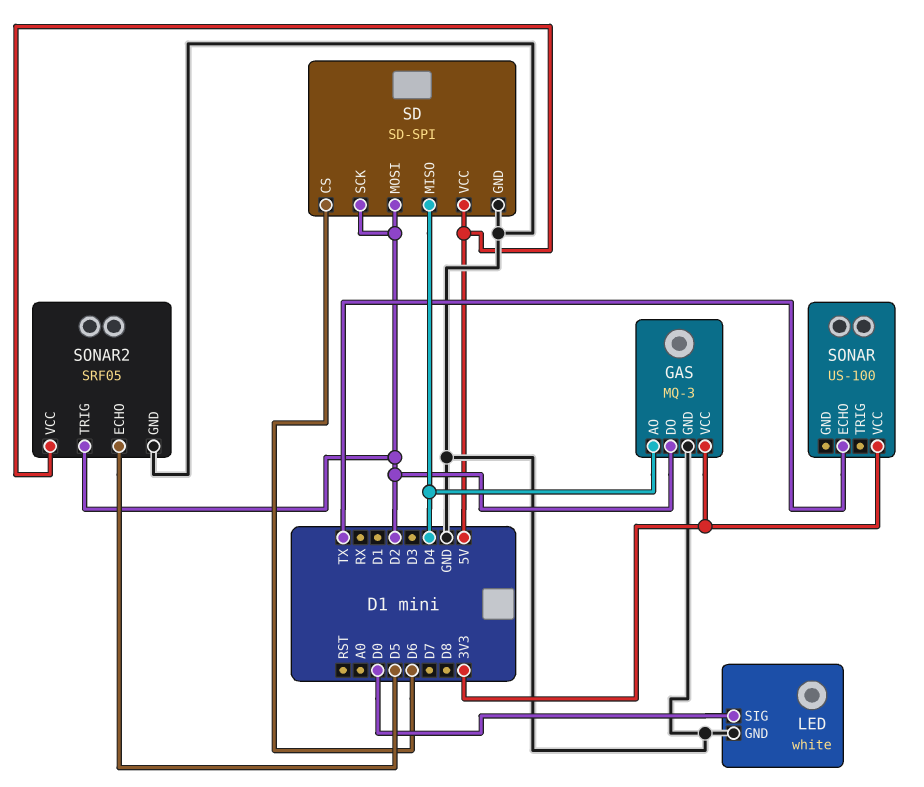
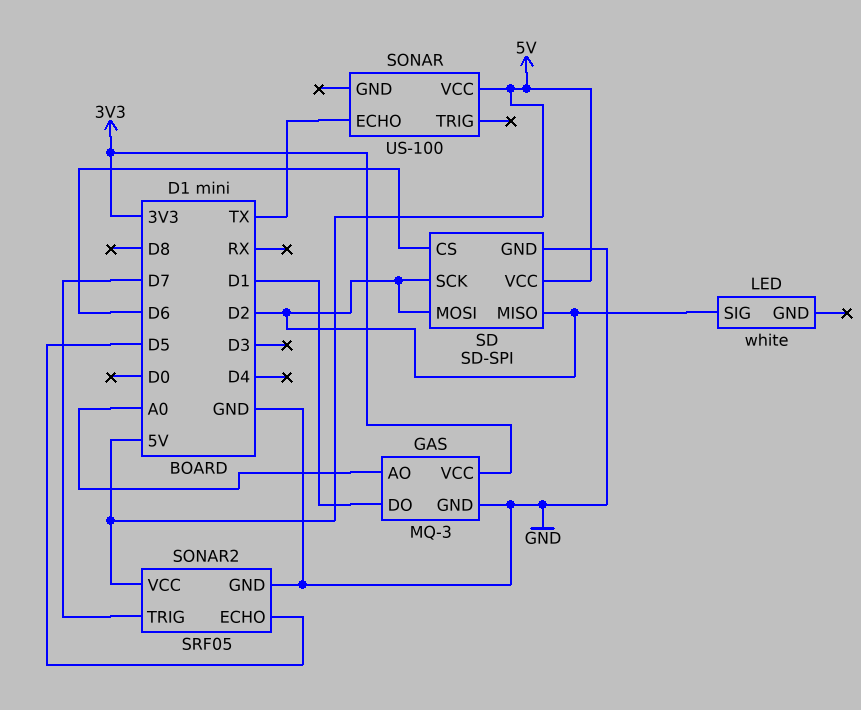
GAS pin AO: D4 -> A0
GAS pin DO: D2 -> D1
LED pin GND: GND -> none
LED pin SIG: D0 -> D2
SD pin MISO: D4 -> D2
SONAR pin VCC: 3V3 -> 5V
SONAR2 pin TRIG: D2 -> D7

